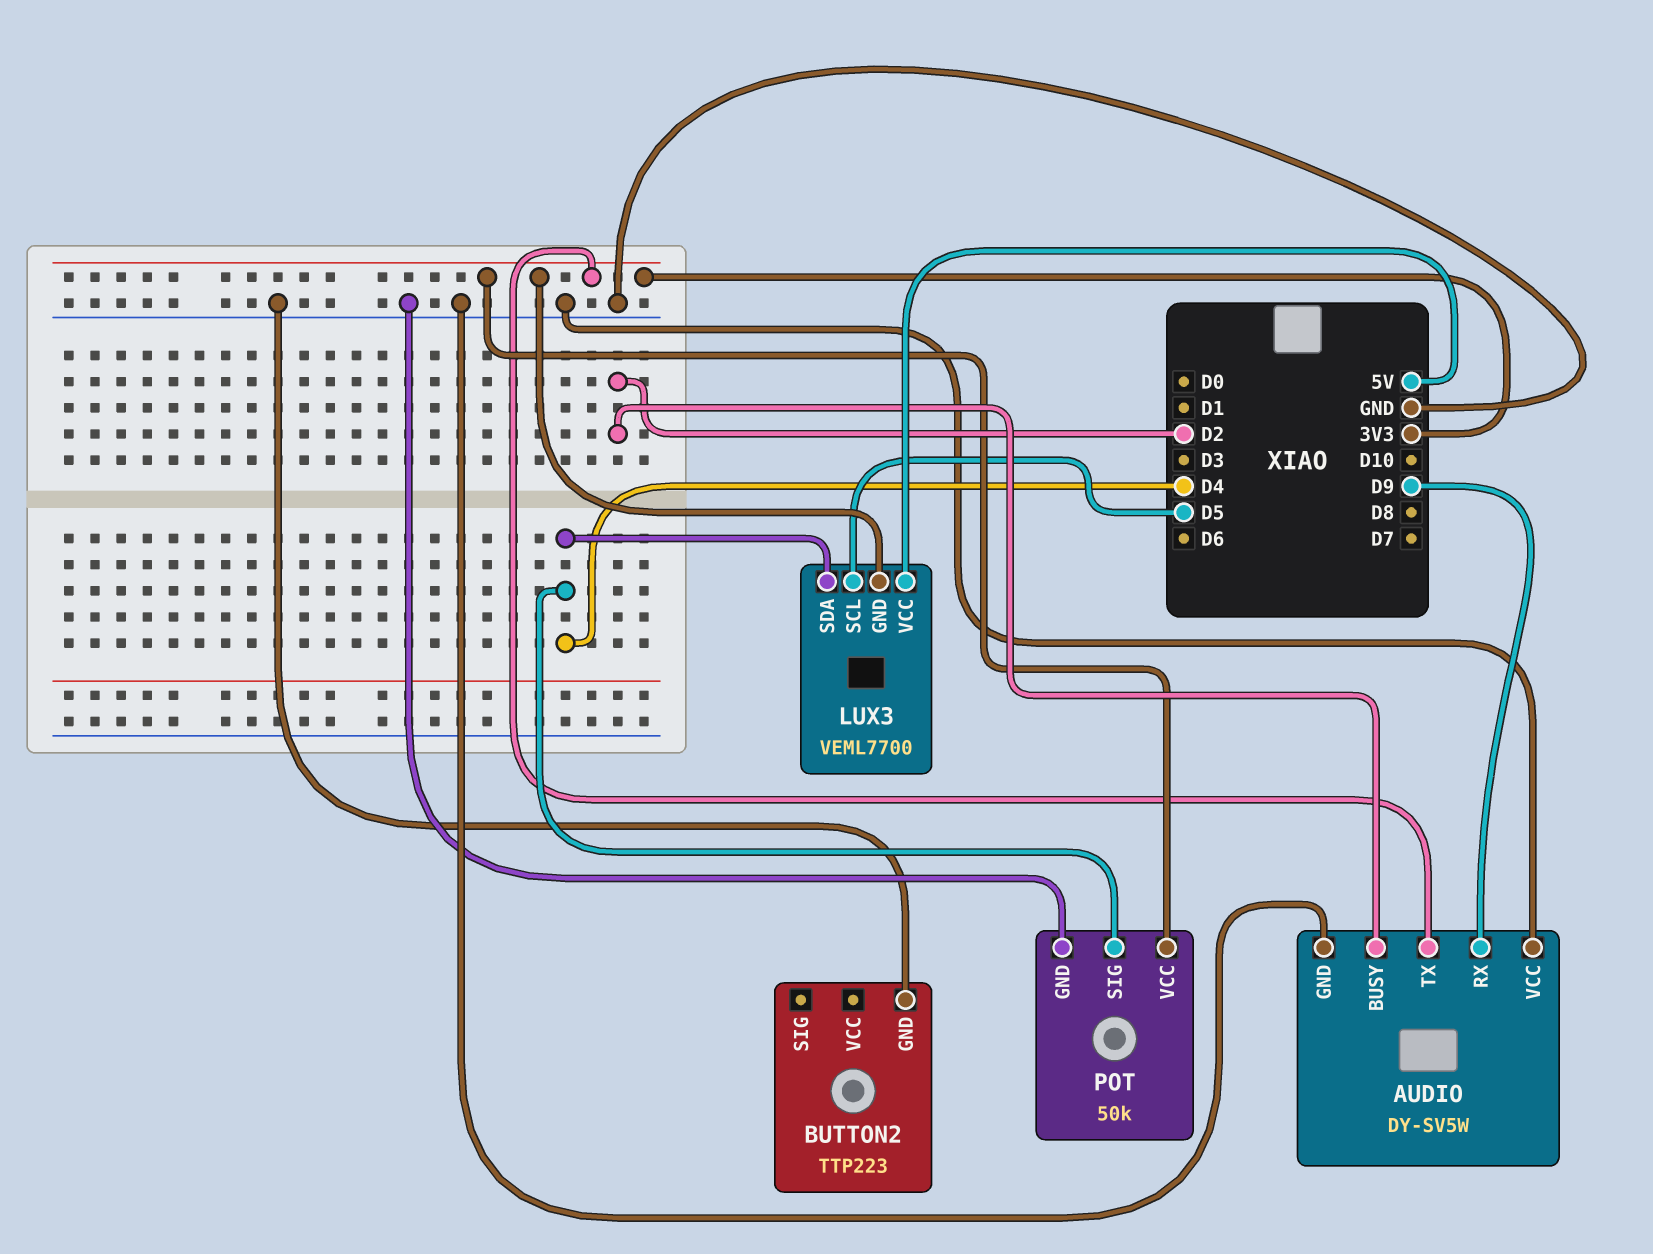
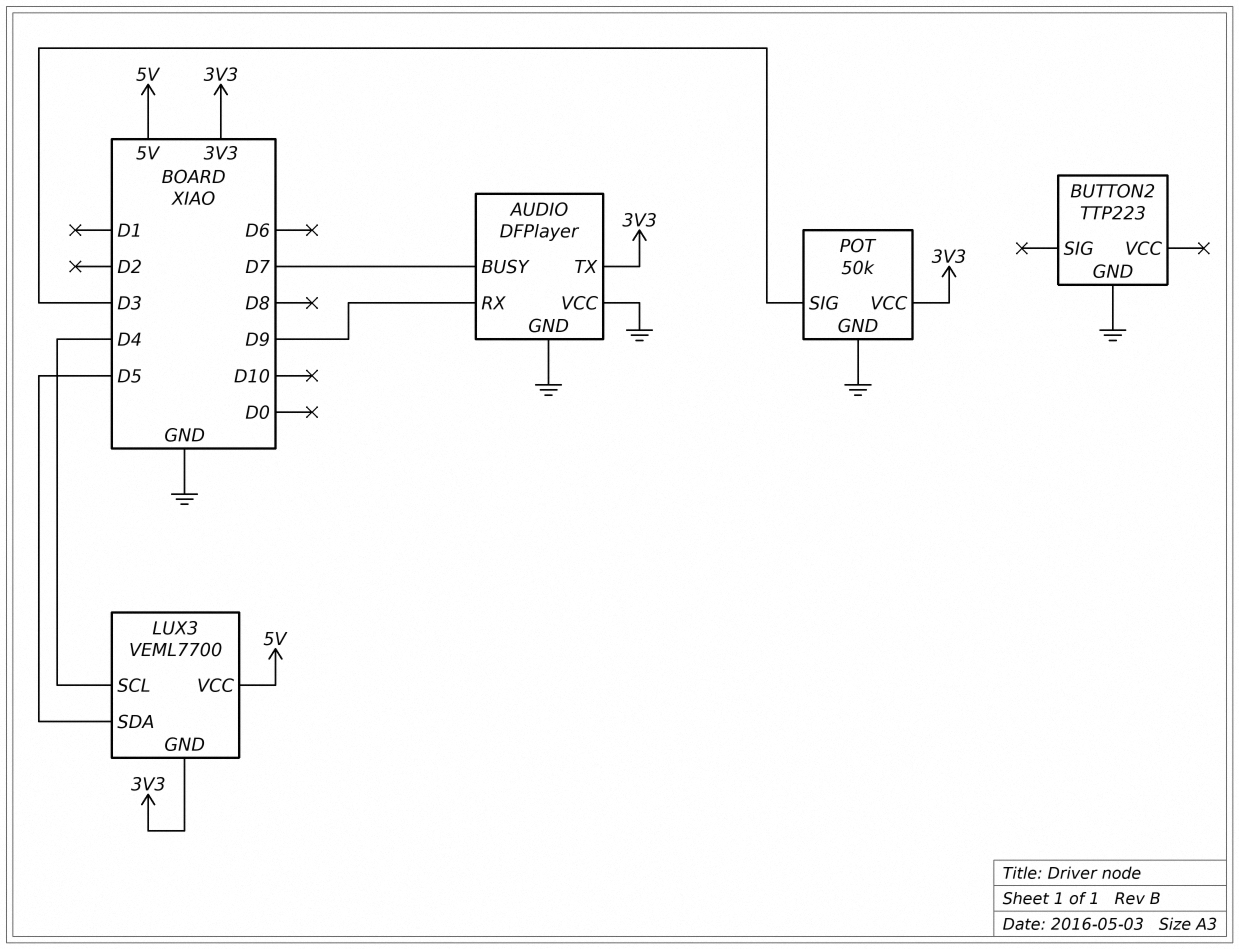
AUDIO: DY-SV5W -> DFPlayer
AUDIO pin BUSY: D2 -> D7
LUX3 pin SCL: D5 -> D4
LUX3 pin SDA: D4 -> D5
POT pin SIG: D4 -> D3

